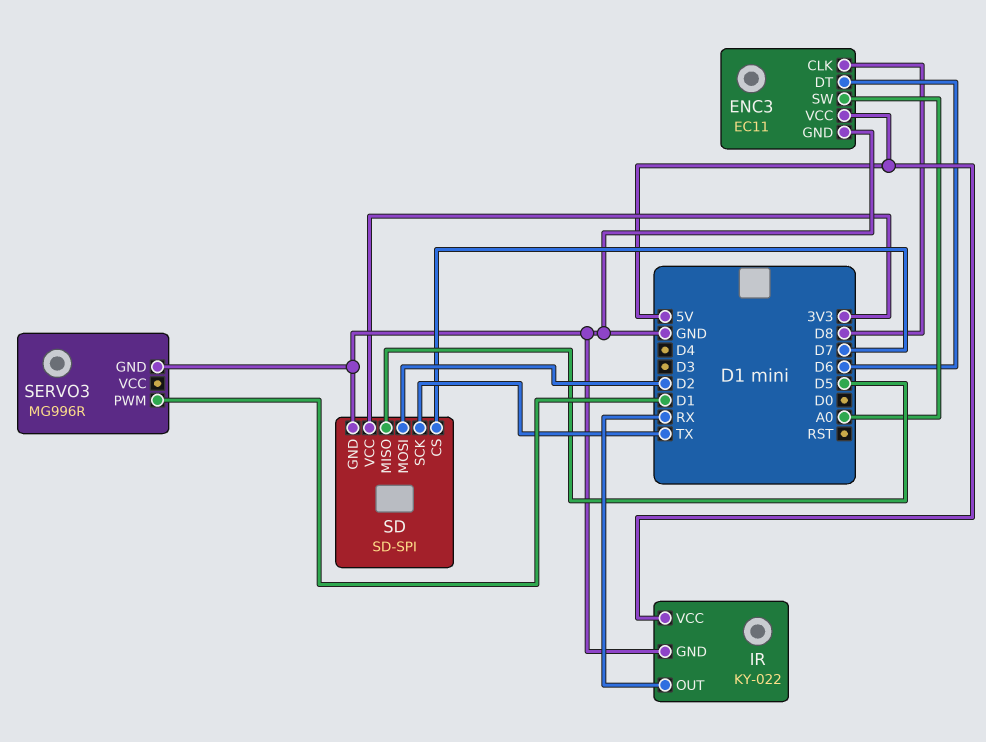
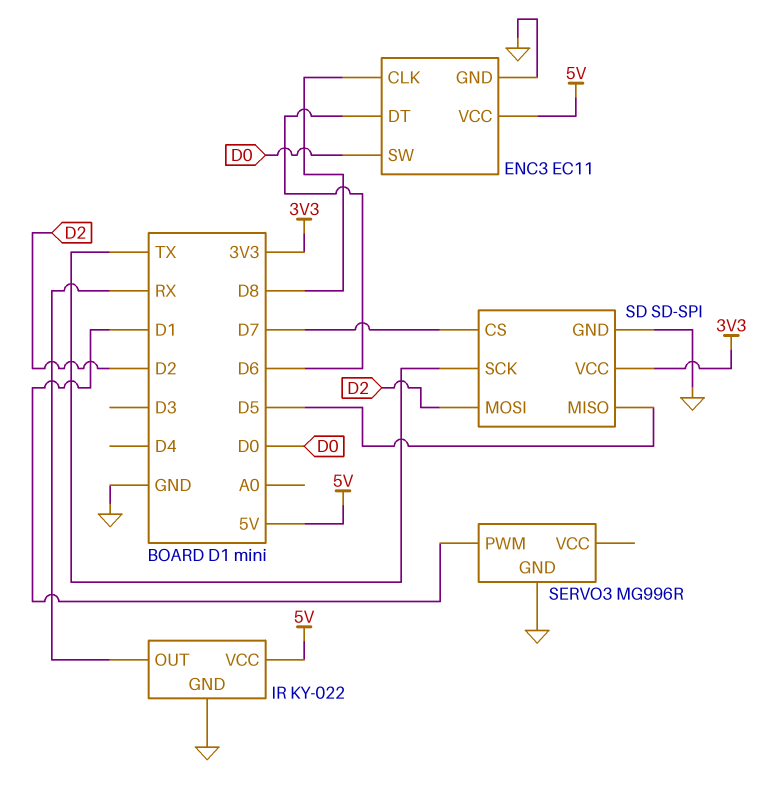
ENC3 pin SW: A0 -> D0

